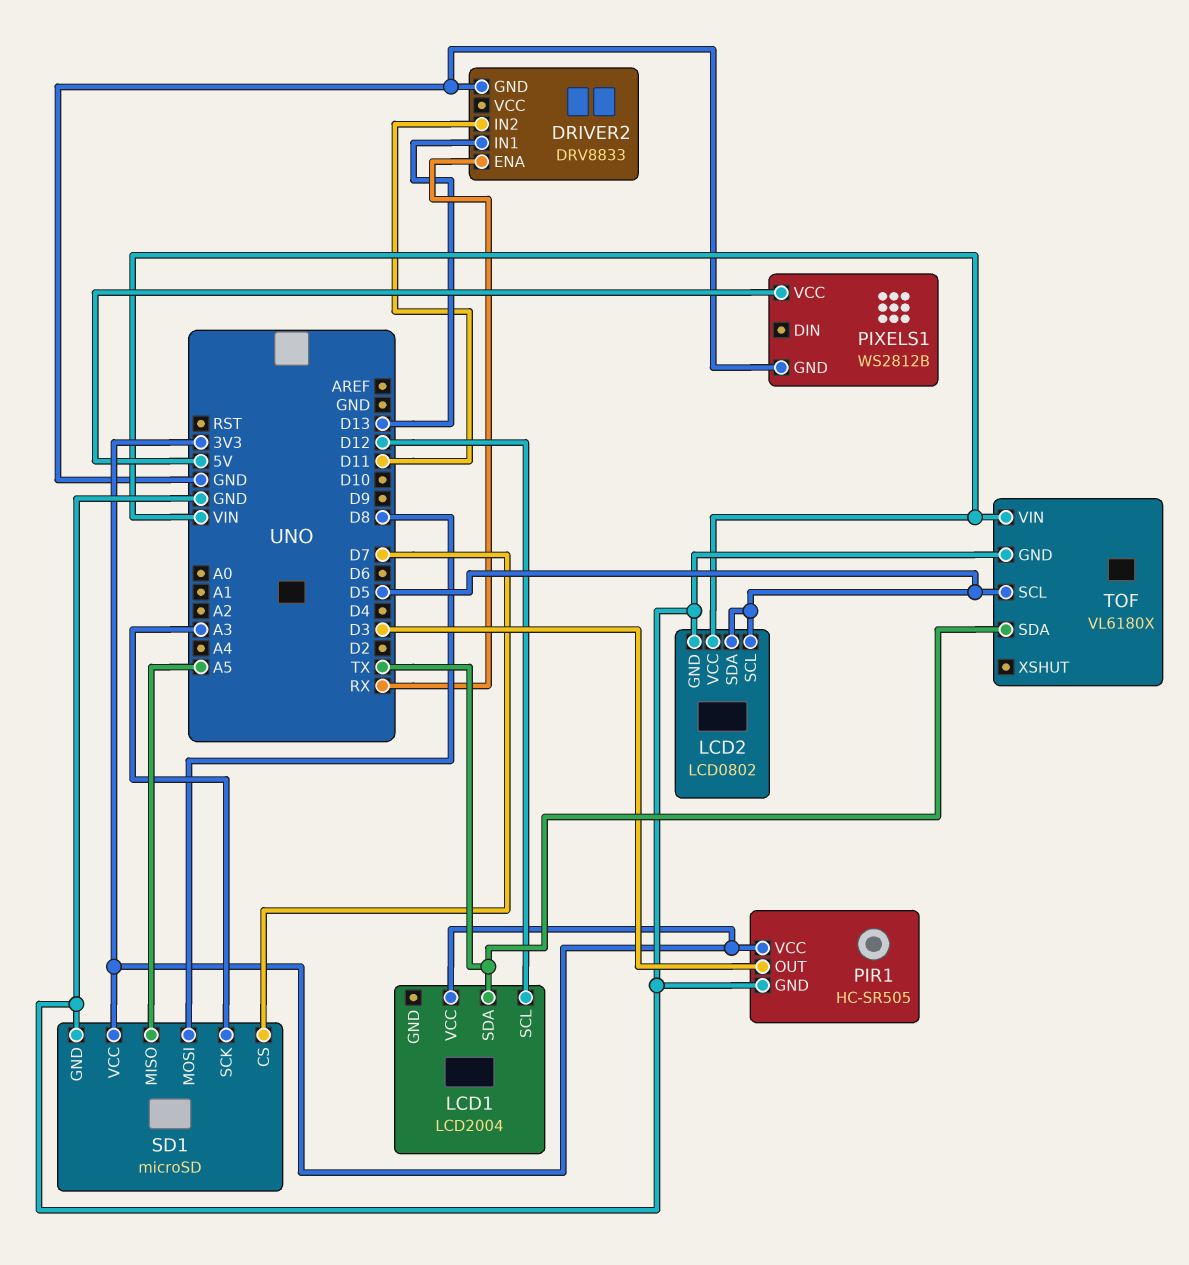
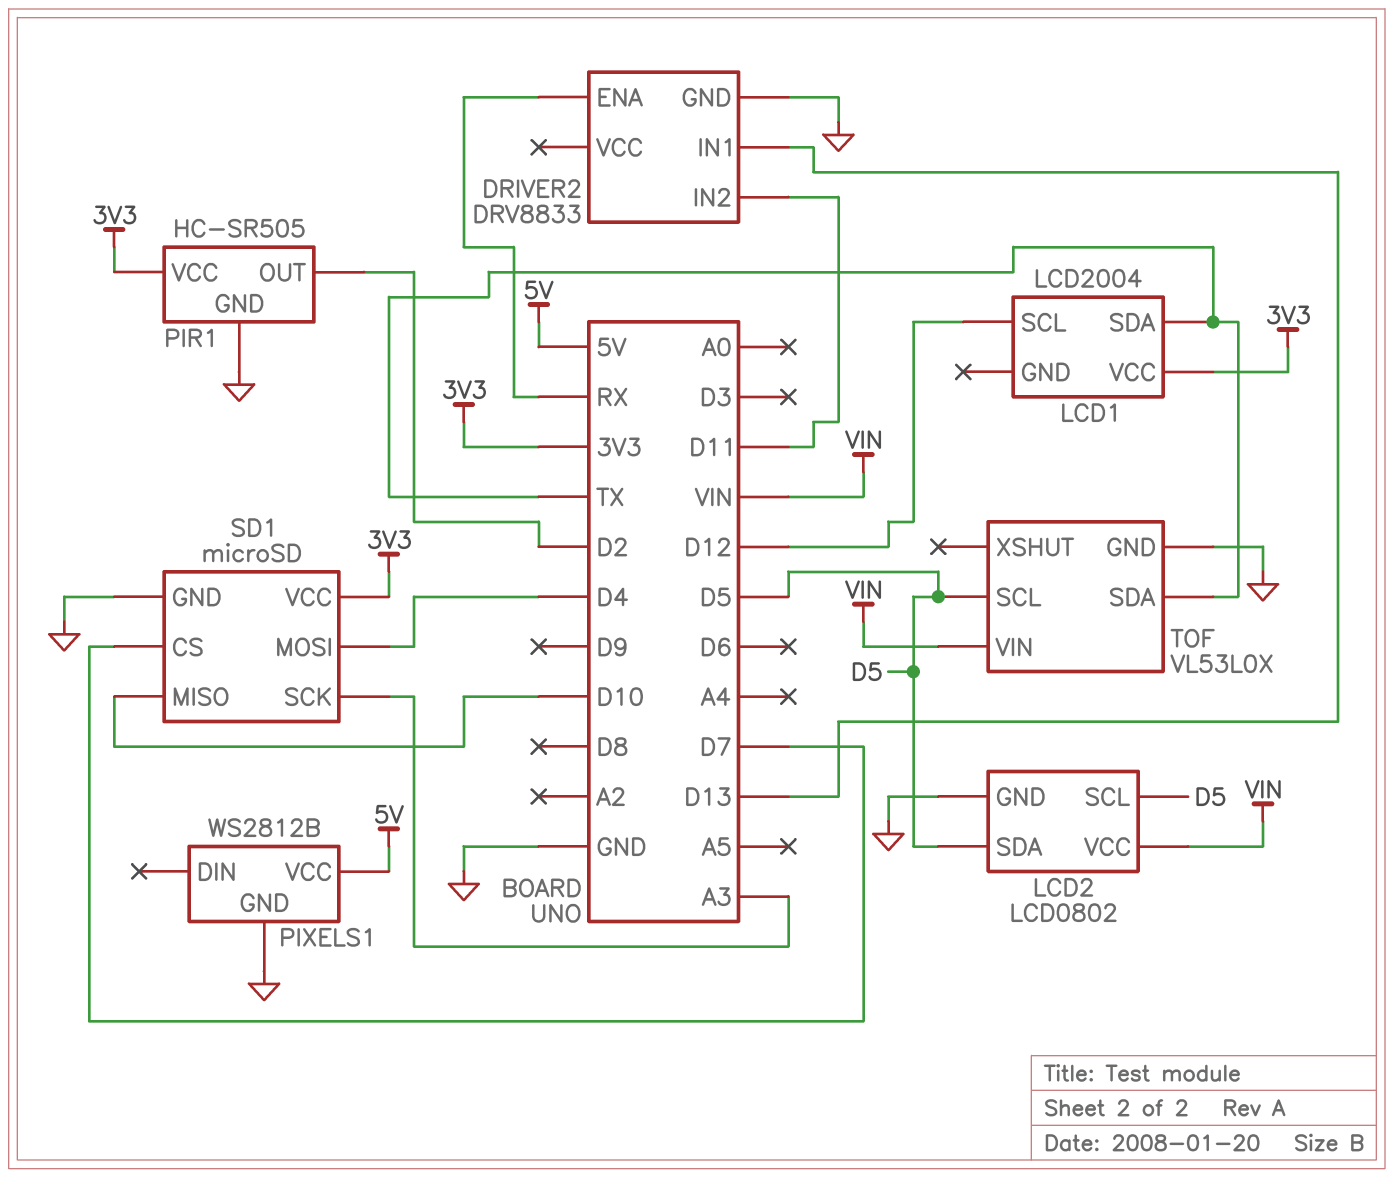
PIR1 pin OUT: D3 -> D2
SD1 pin MISO: A5 -> D10
SD1 pin MOSI: D8 -> D4
TOF: VL6180X -> VL53L0X

